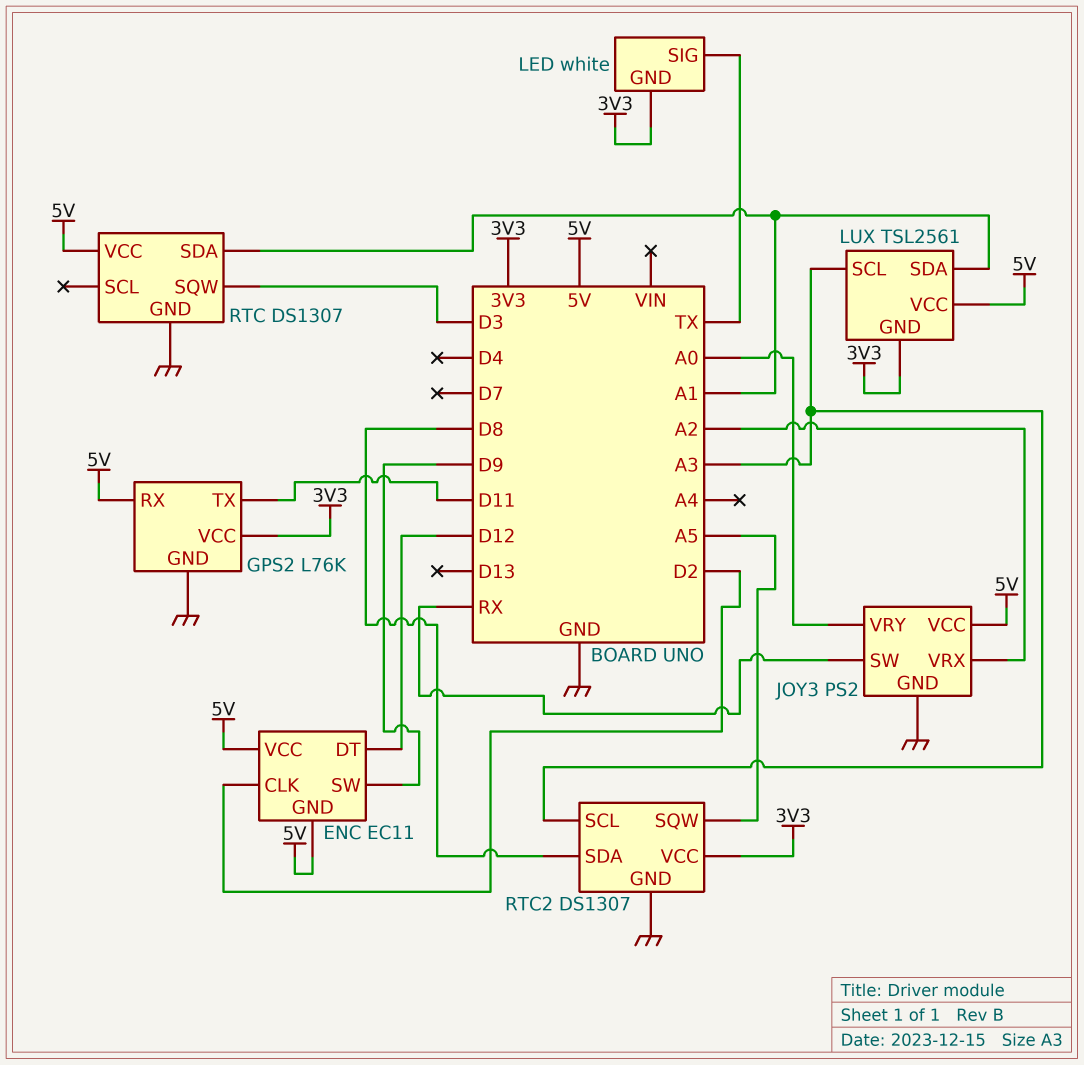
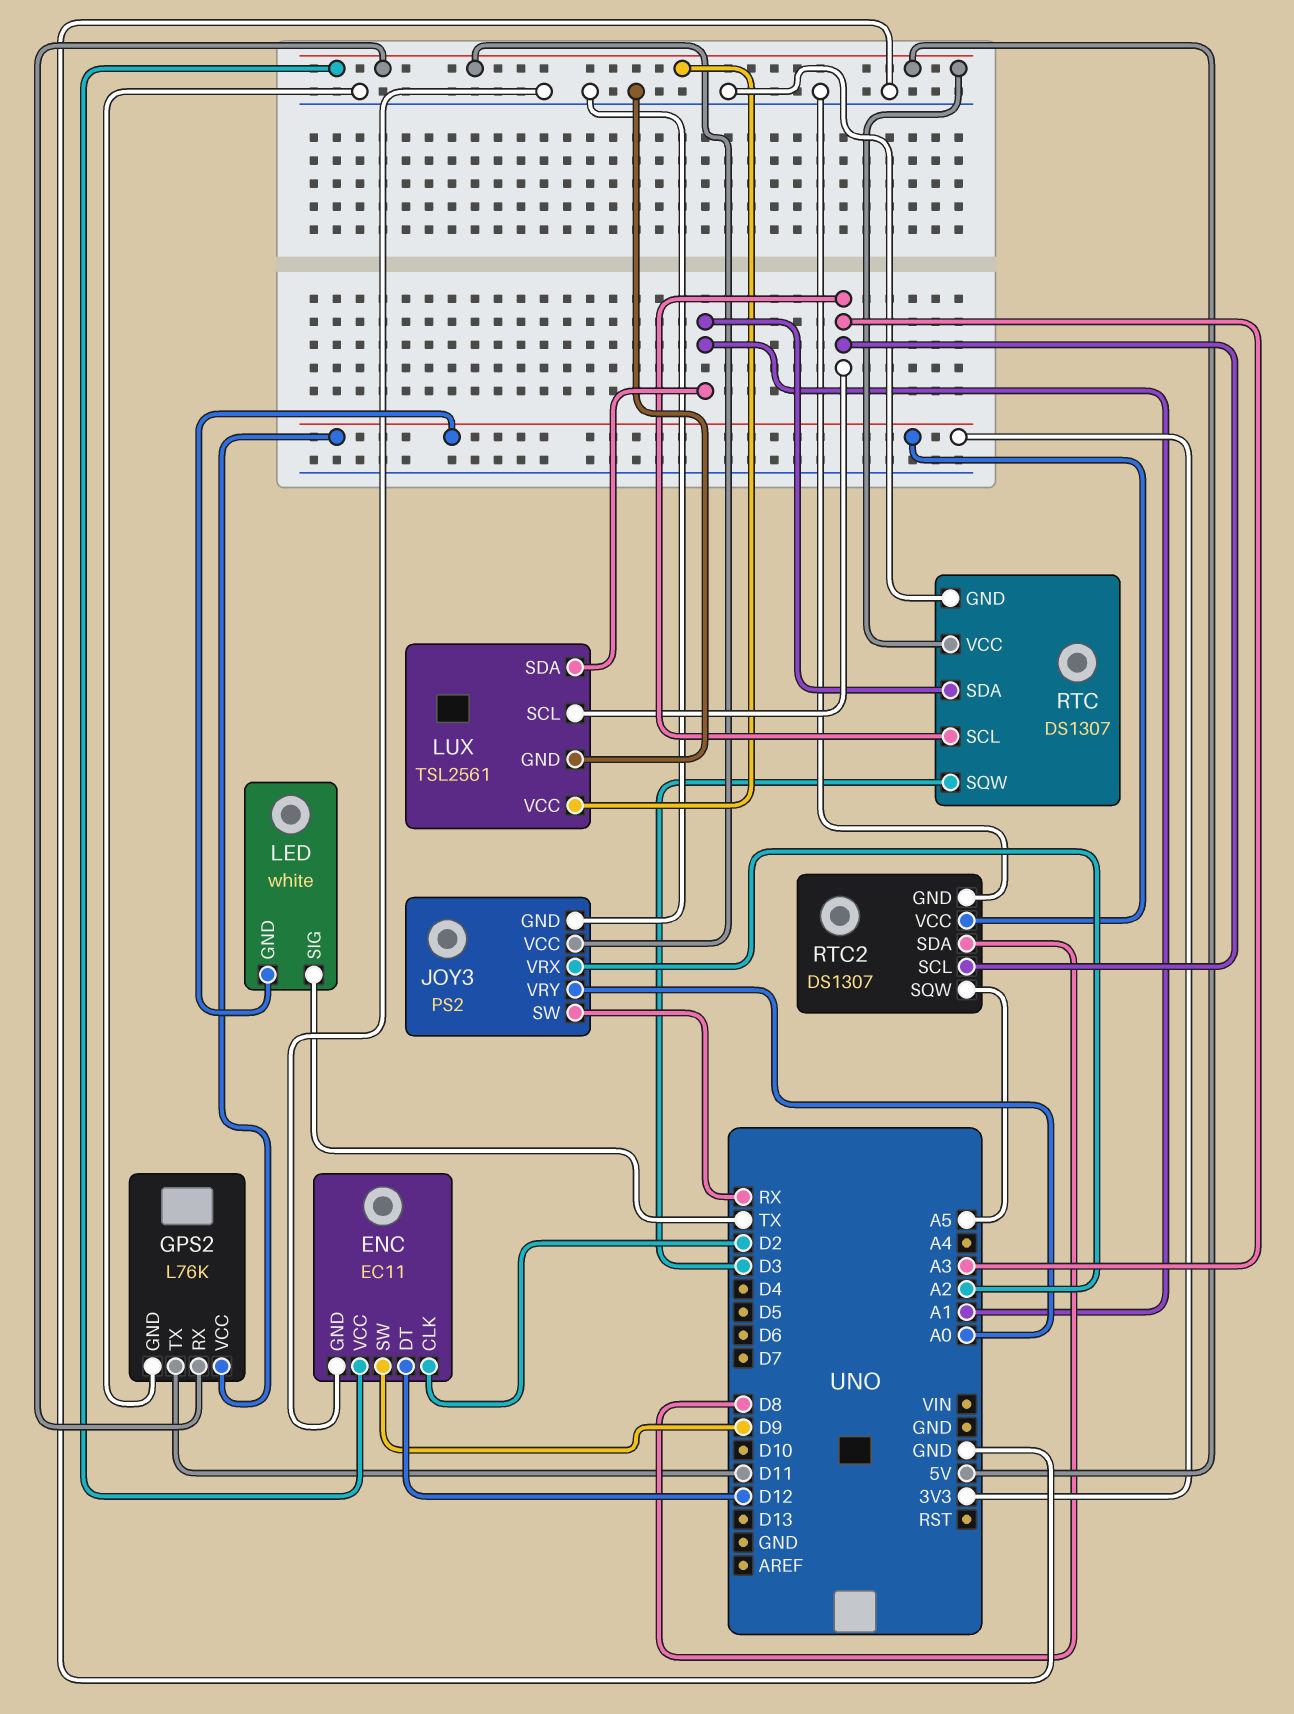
ENC pin GND: 5V -> GND
LUX pin GND: 3V3 -> GND
RTC pin SCL: none -> A3

